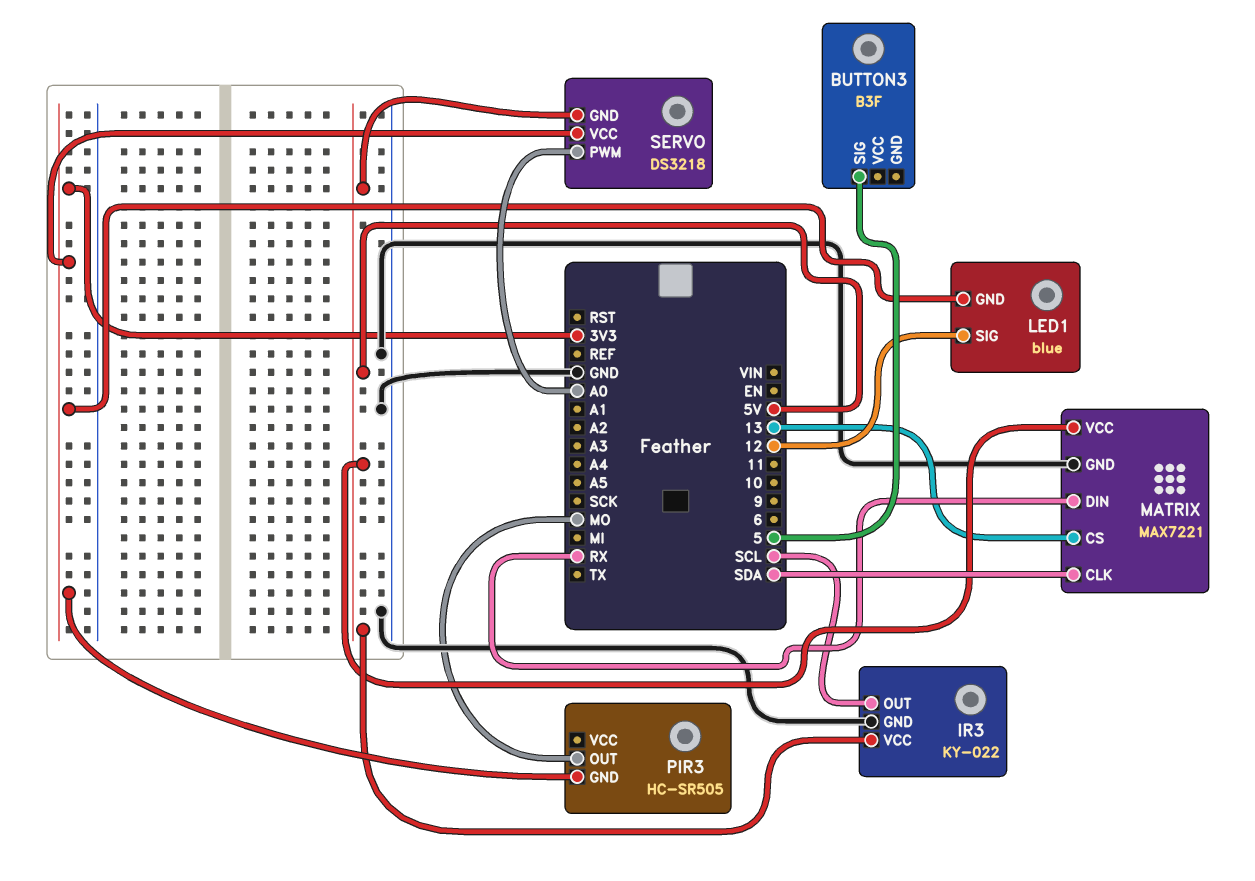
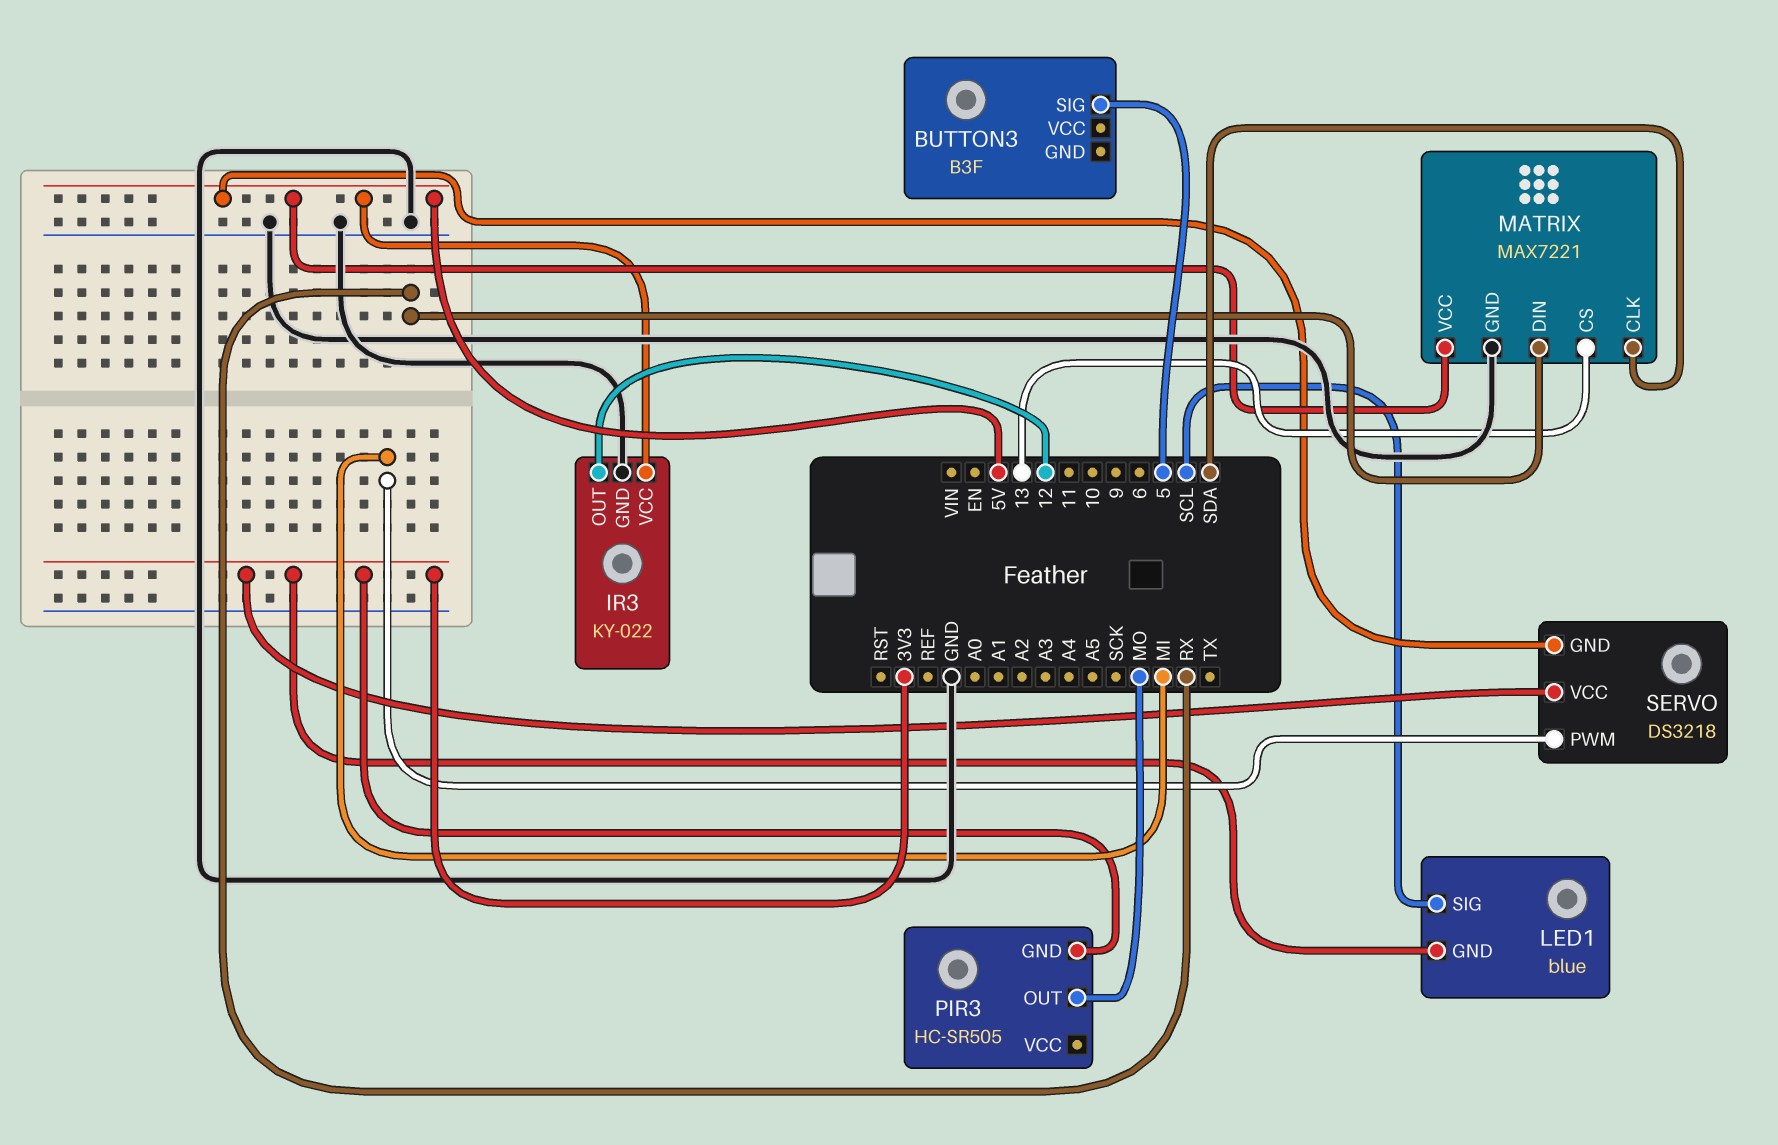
IR3 pin OUT: SCL -> 12
LED1 pin SIG: 12 -> SCL
SERVO pin PWM: A0 -> MI

